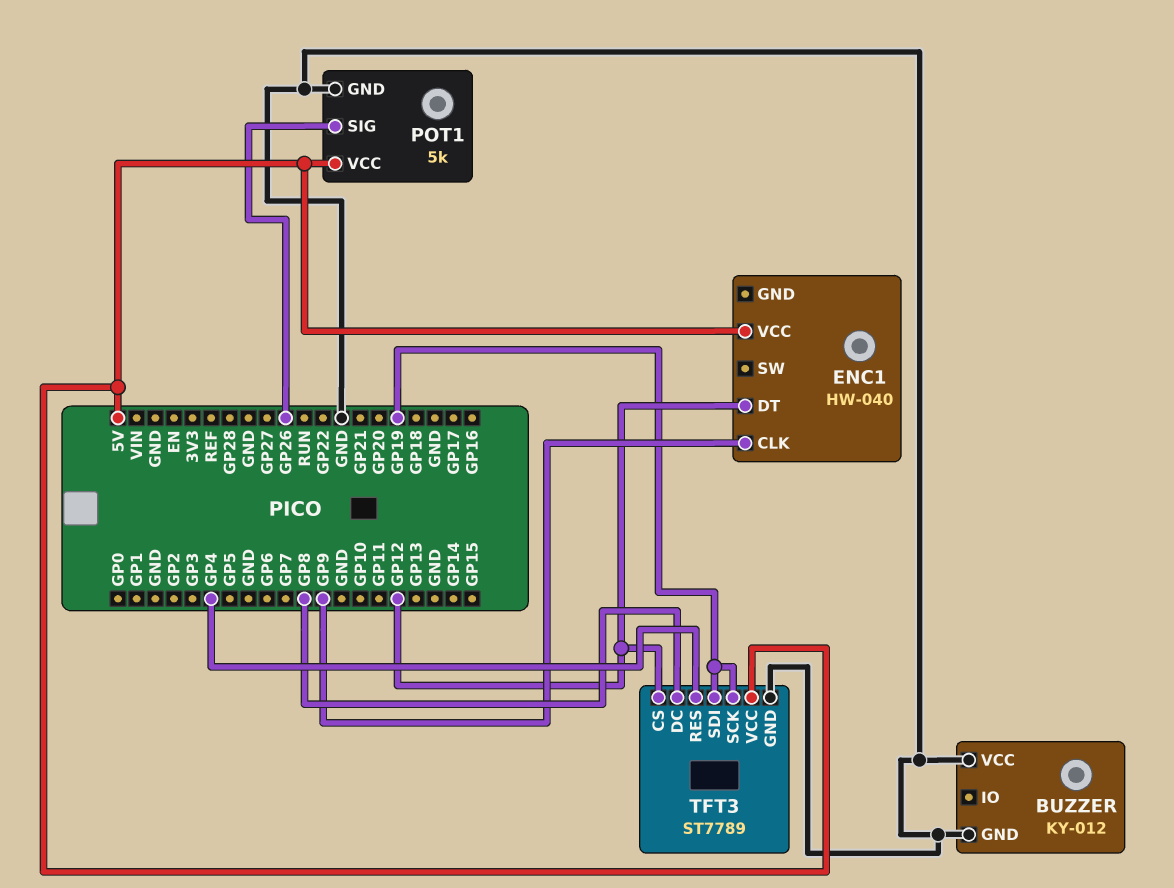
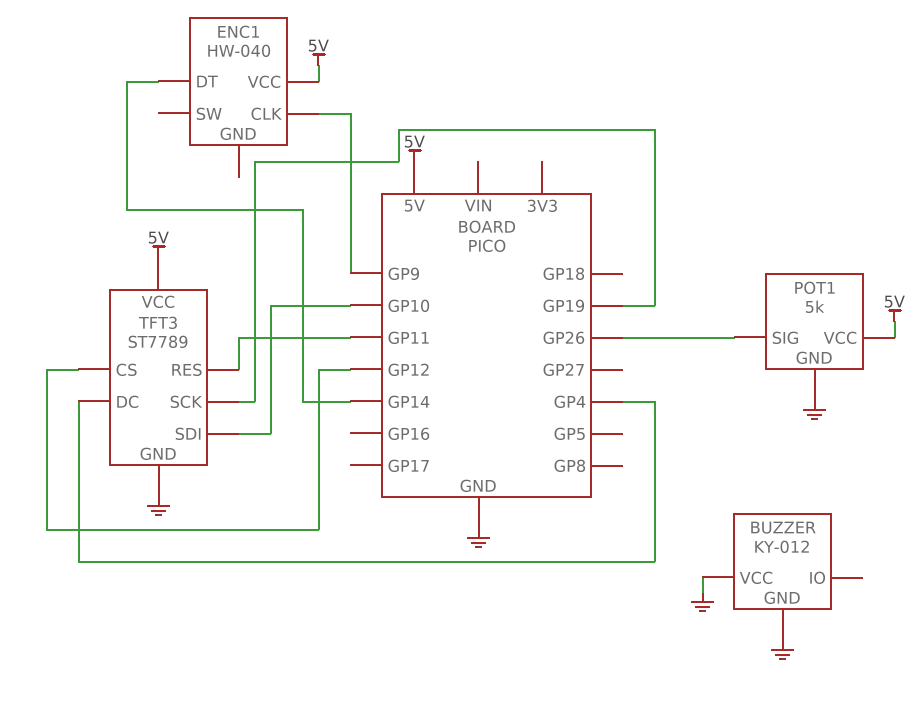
ENC1 pin DT: GP12 -> GP14
TFT3 pin DC: GP8 -> GP4
TFT3 pin RES: GP4 -> GP11
TFT3 pin SDI: GP19 -> GP10

